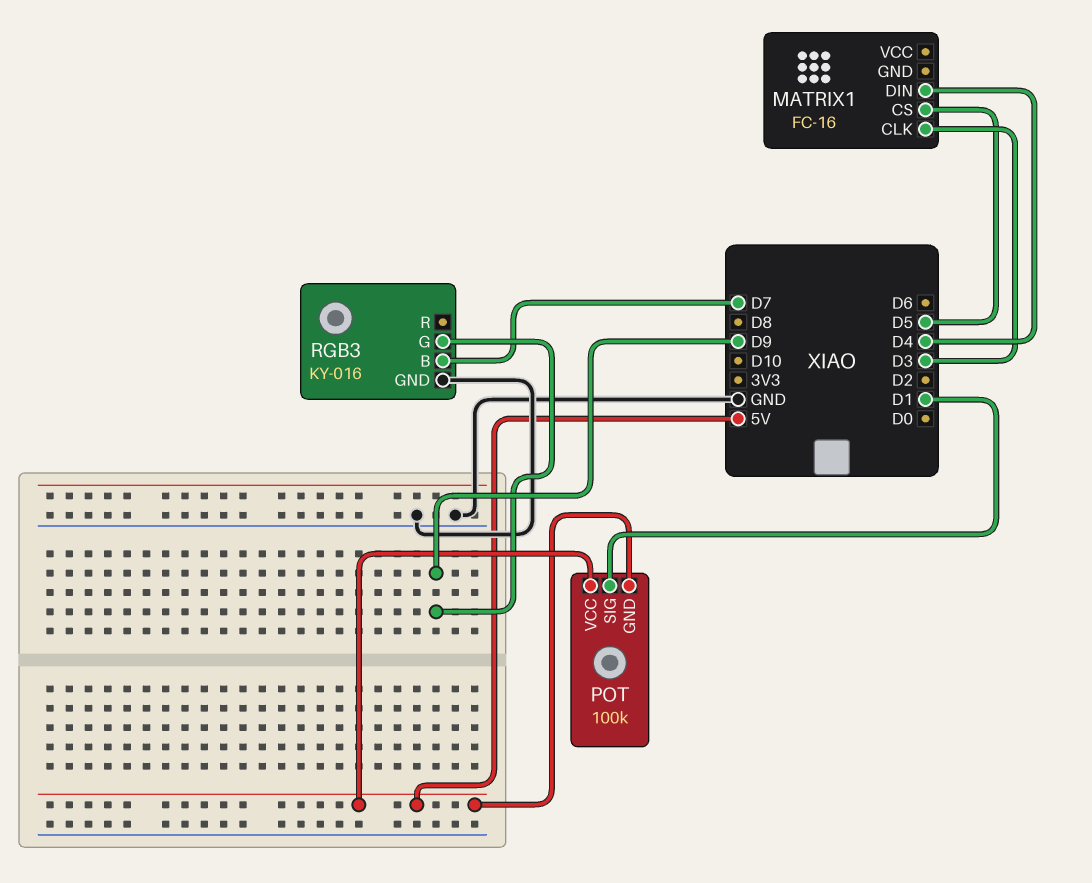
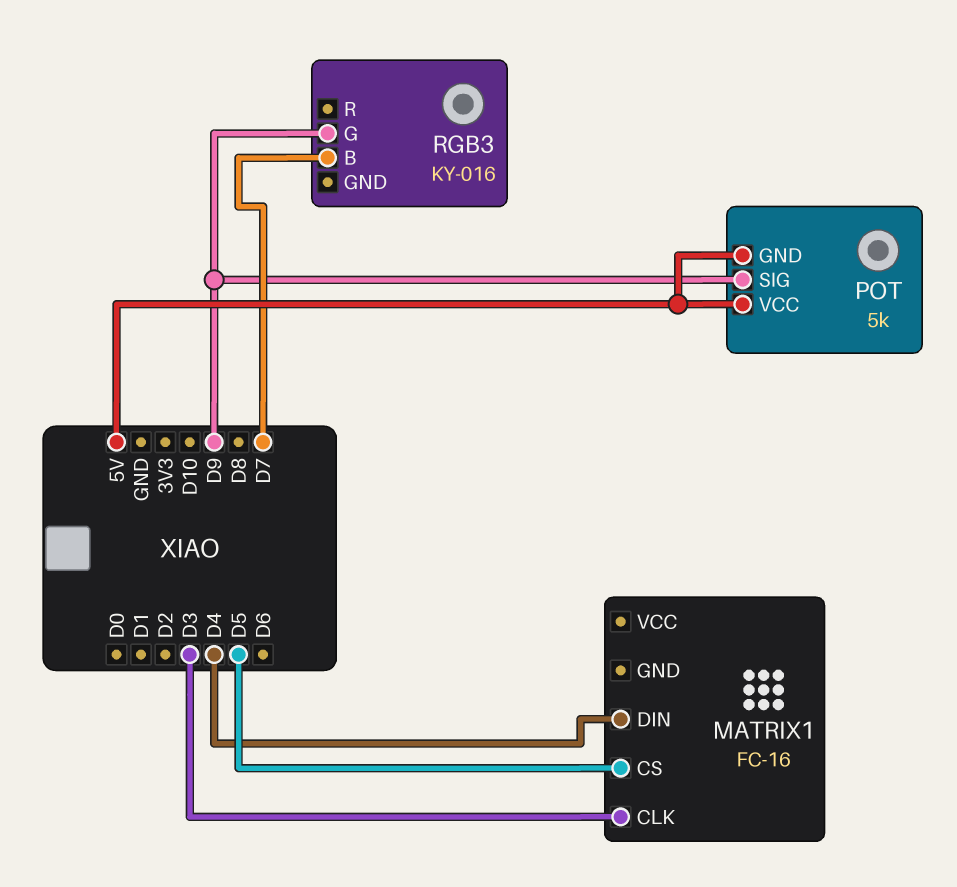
POT: 100k -> 5k
POT pin SIG: D1 -> D9
RGB3 pin GND: GND -> none

